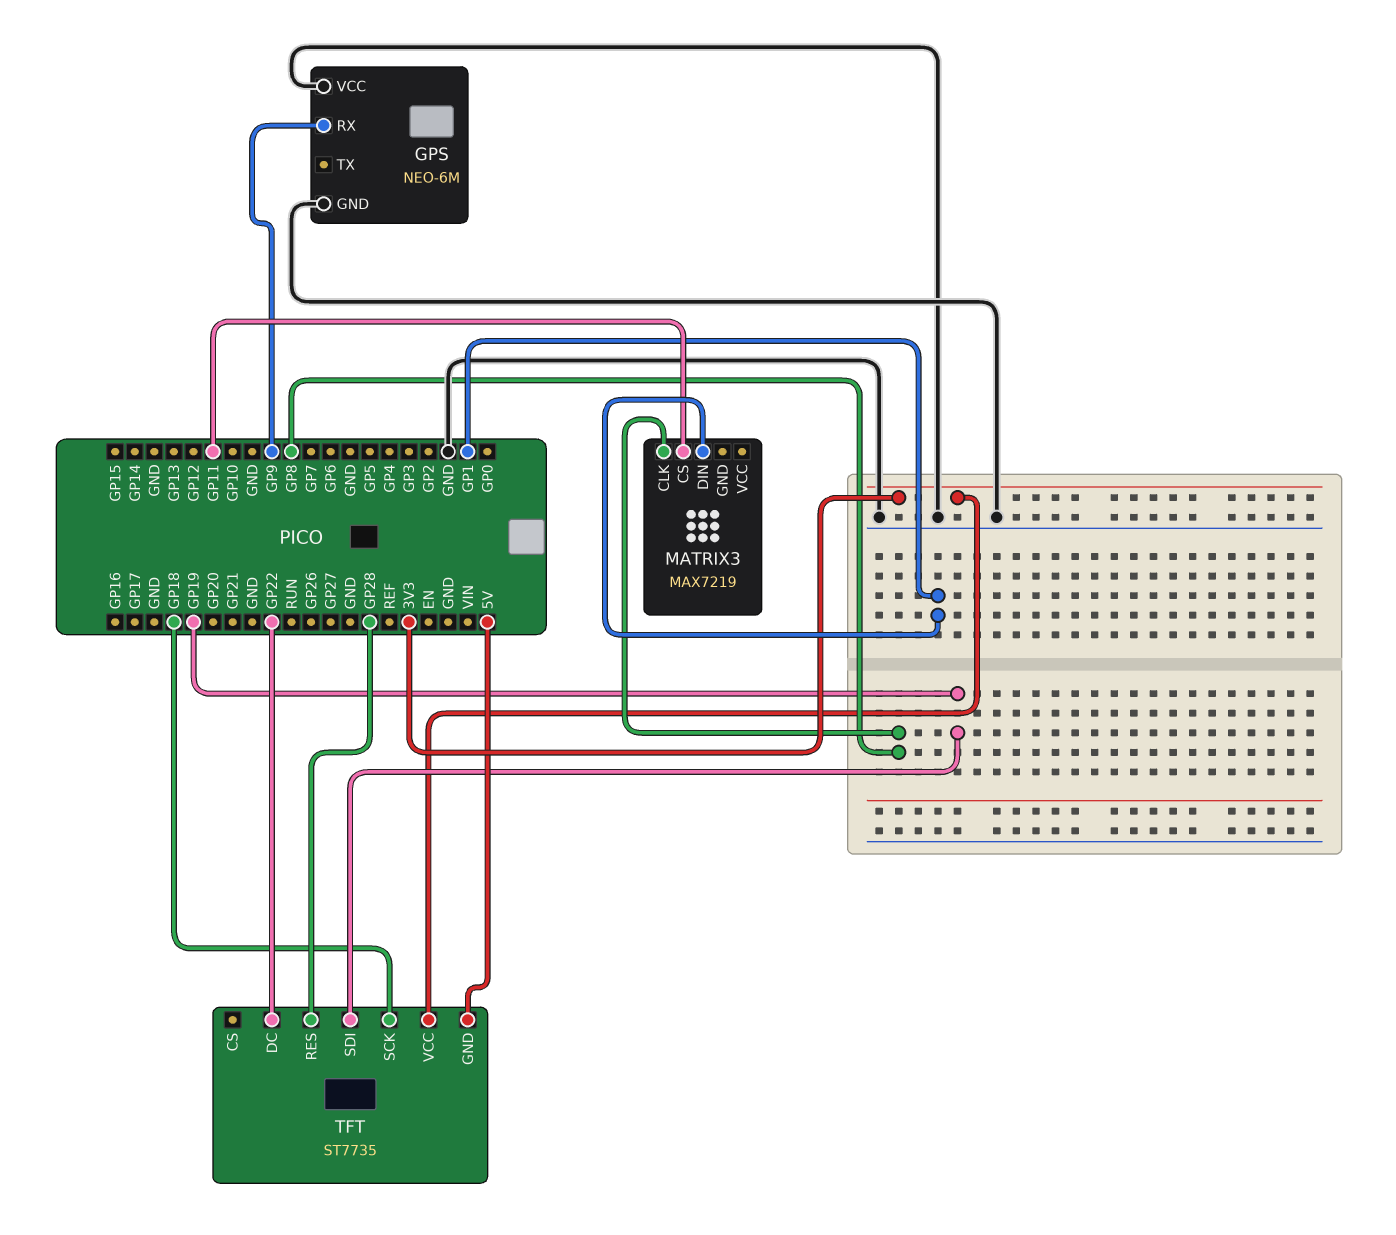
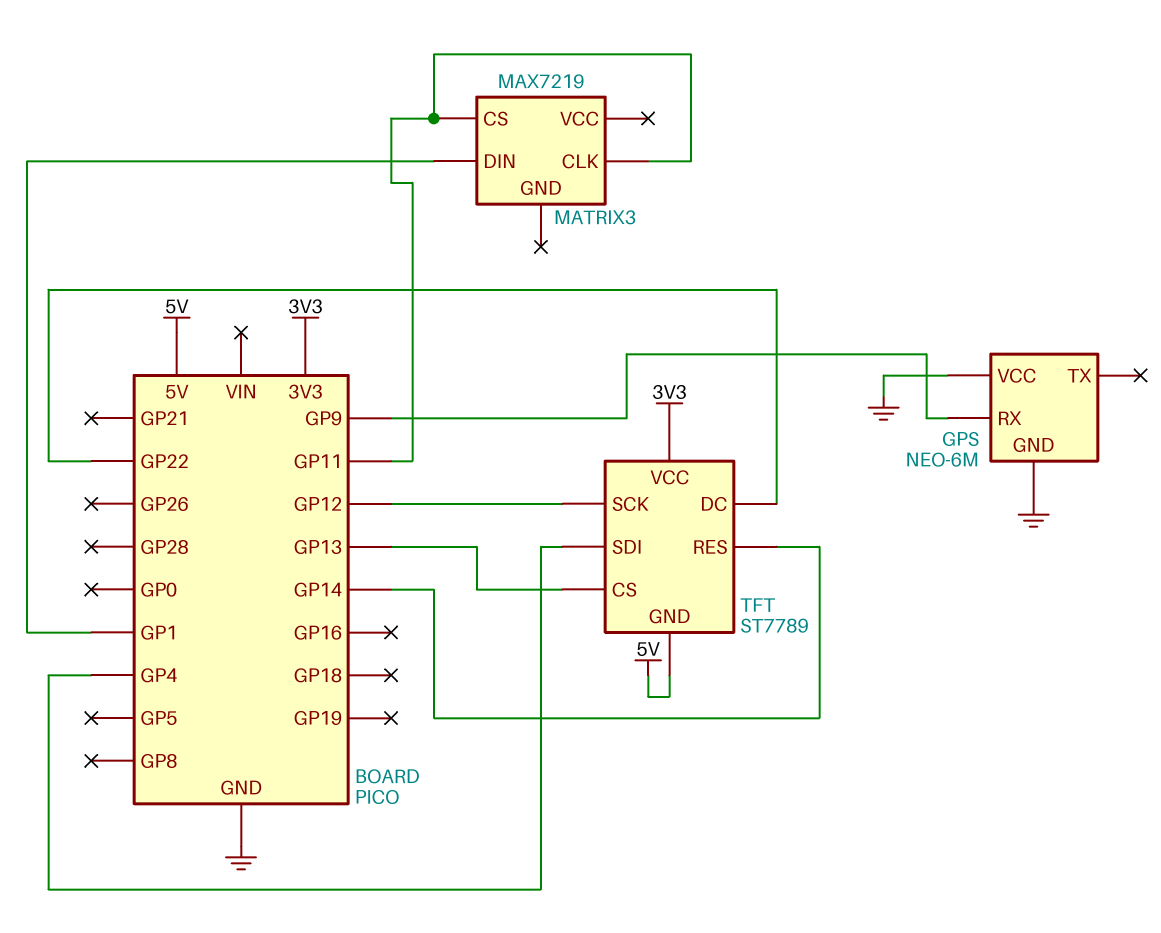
MATRIX3 pin CLK: GP8 -> GP11
TFT: ST7735 -> ST7789
TFT pin CS: none -> GP13
TFT pin RES: GP28 -> GP14
TFT pin SCK: GP18 -> GP12
TFT pin SDI: GP19 -> GP4

